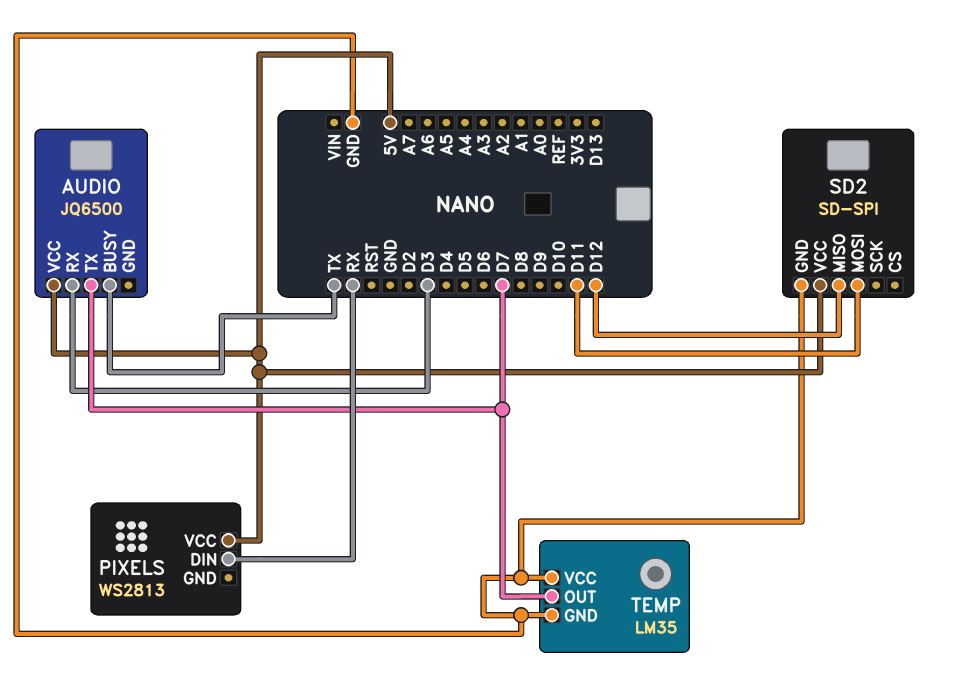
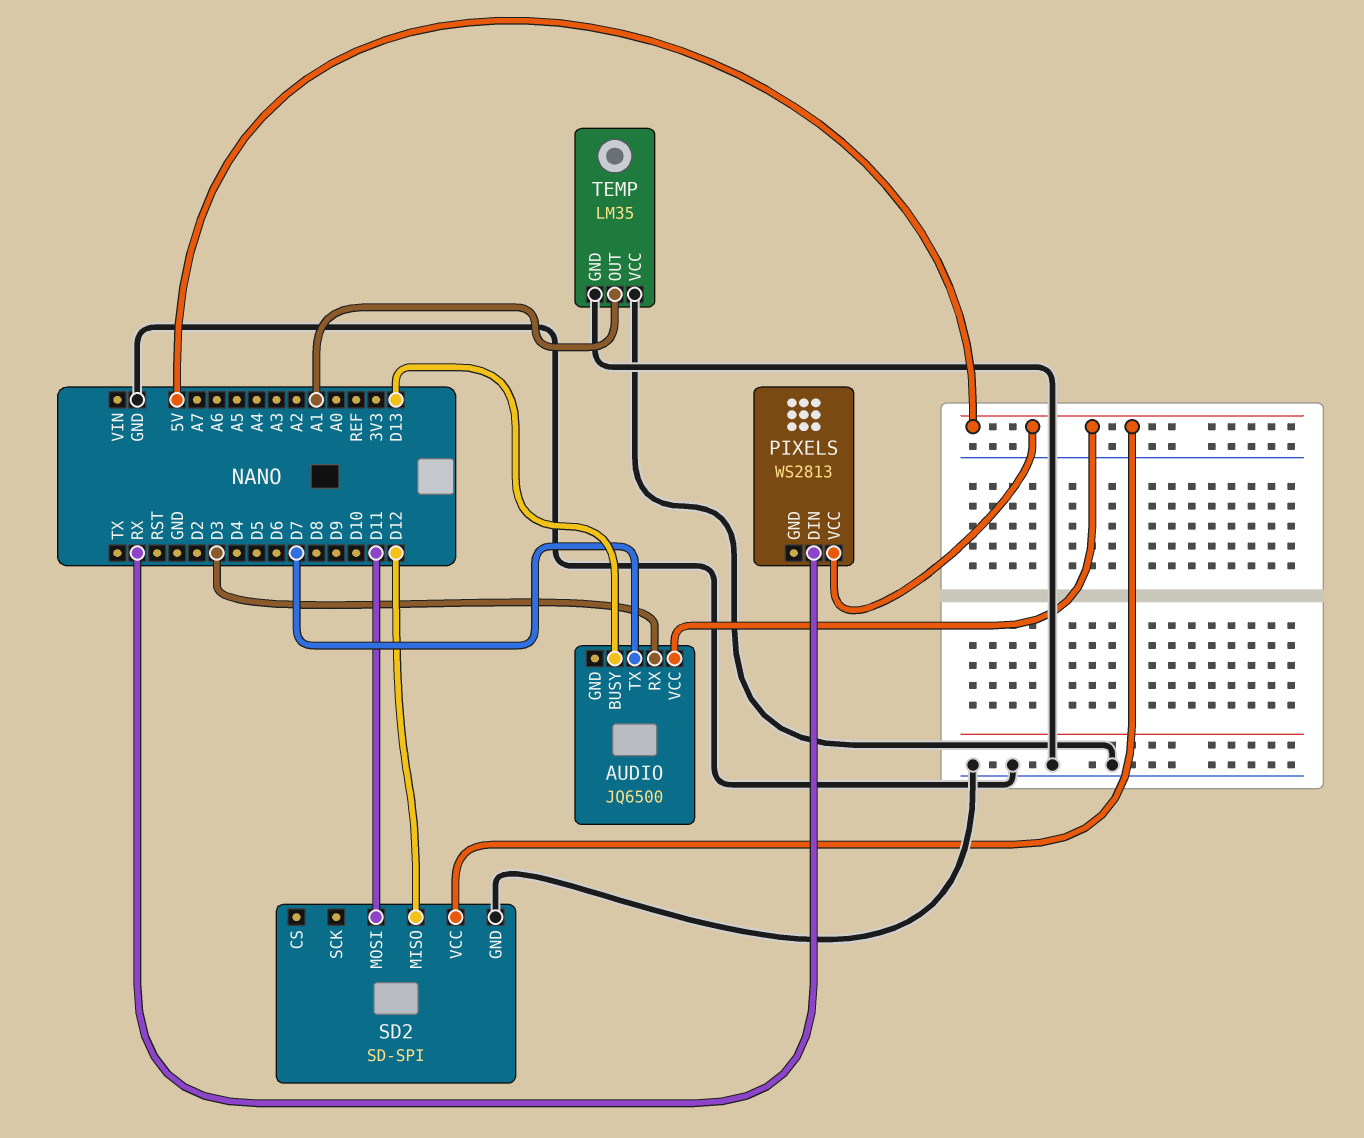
AUDIO pin BUSY: TX -> D13
TEMP pin OUT: D7 -> A1

